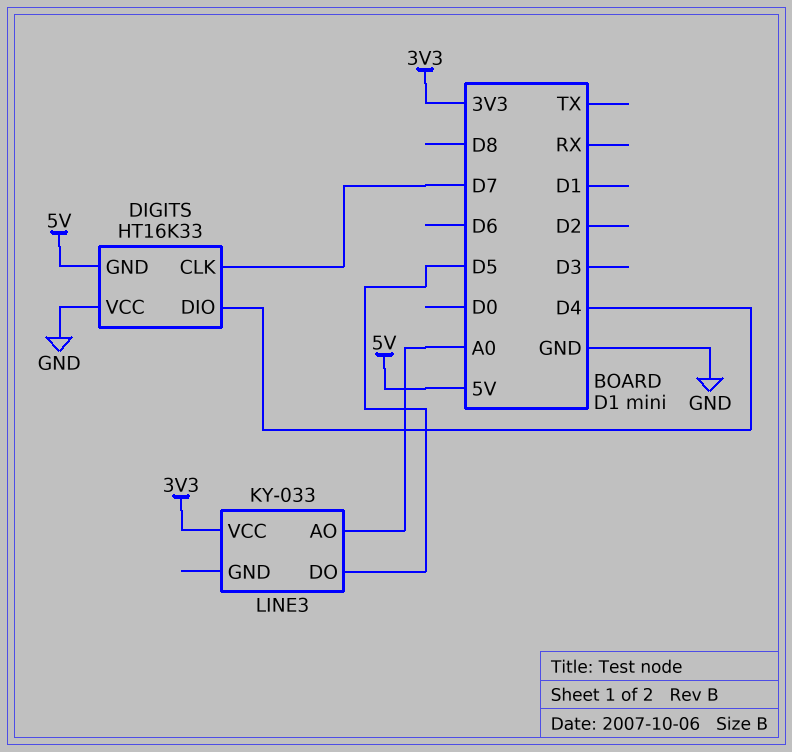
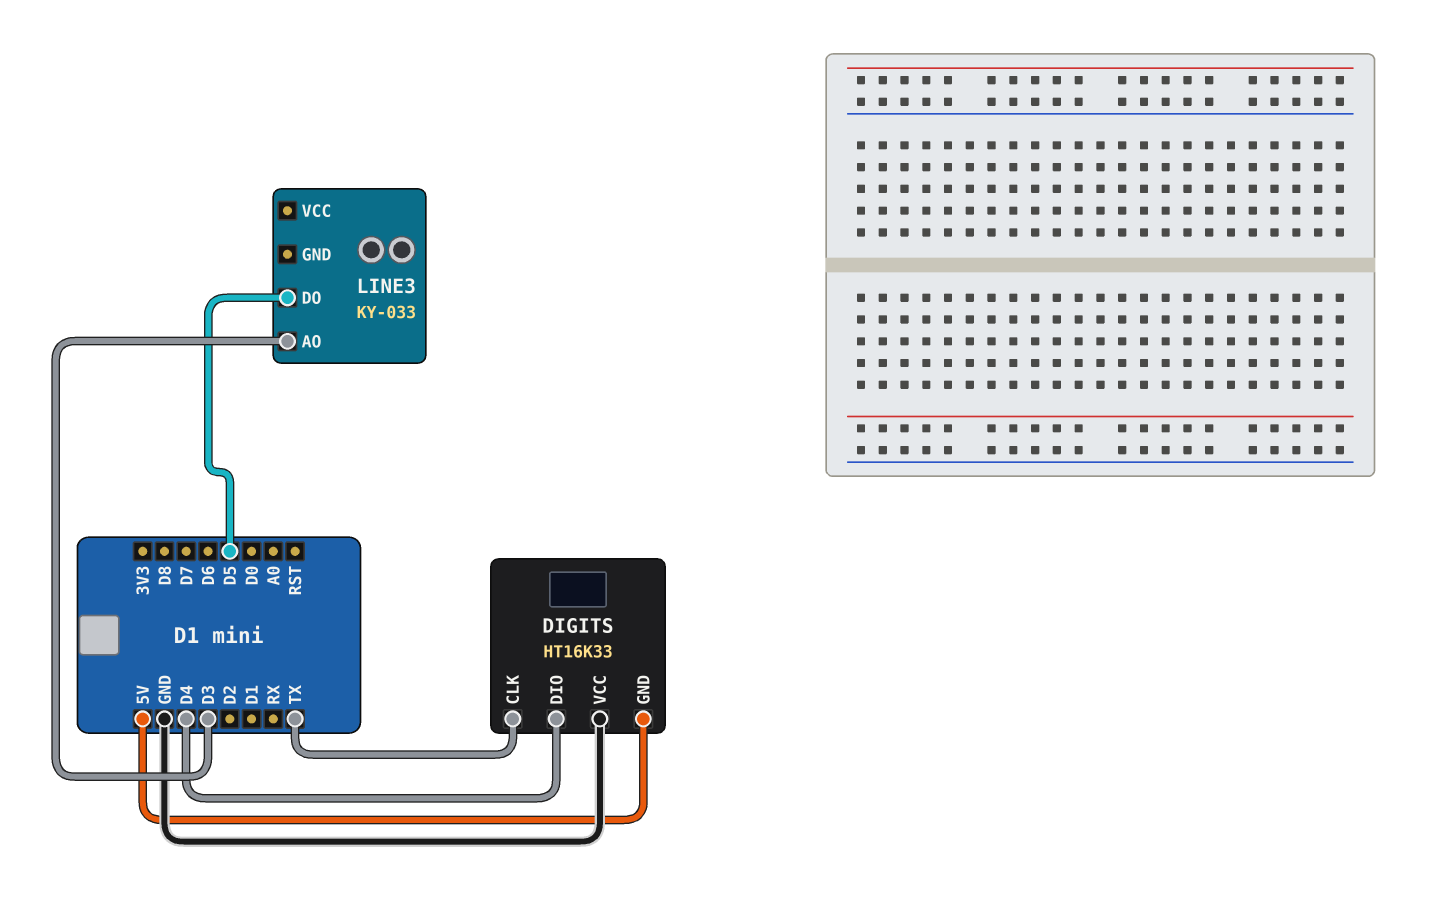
DIGITS pin CLK: D7 -> TX
LINE3 pin AO: A0 -> D3
LINE3 pin VCC: 3V3 -> none

